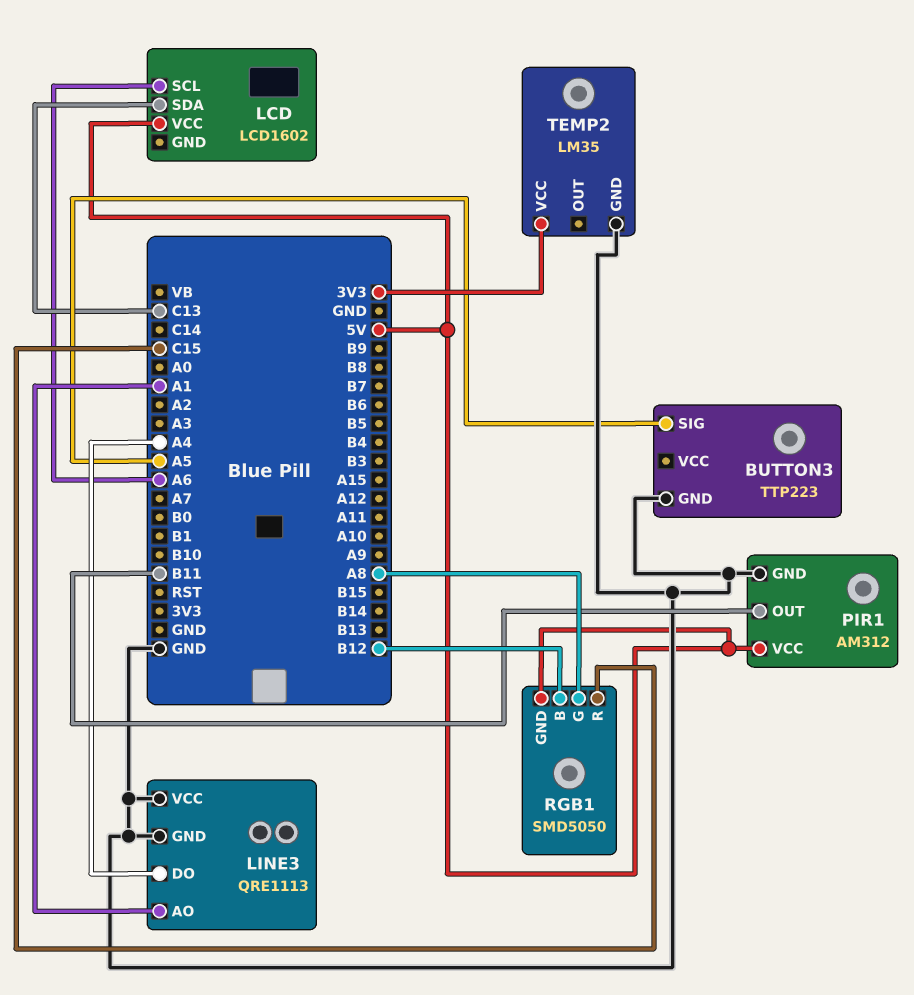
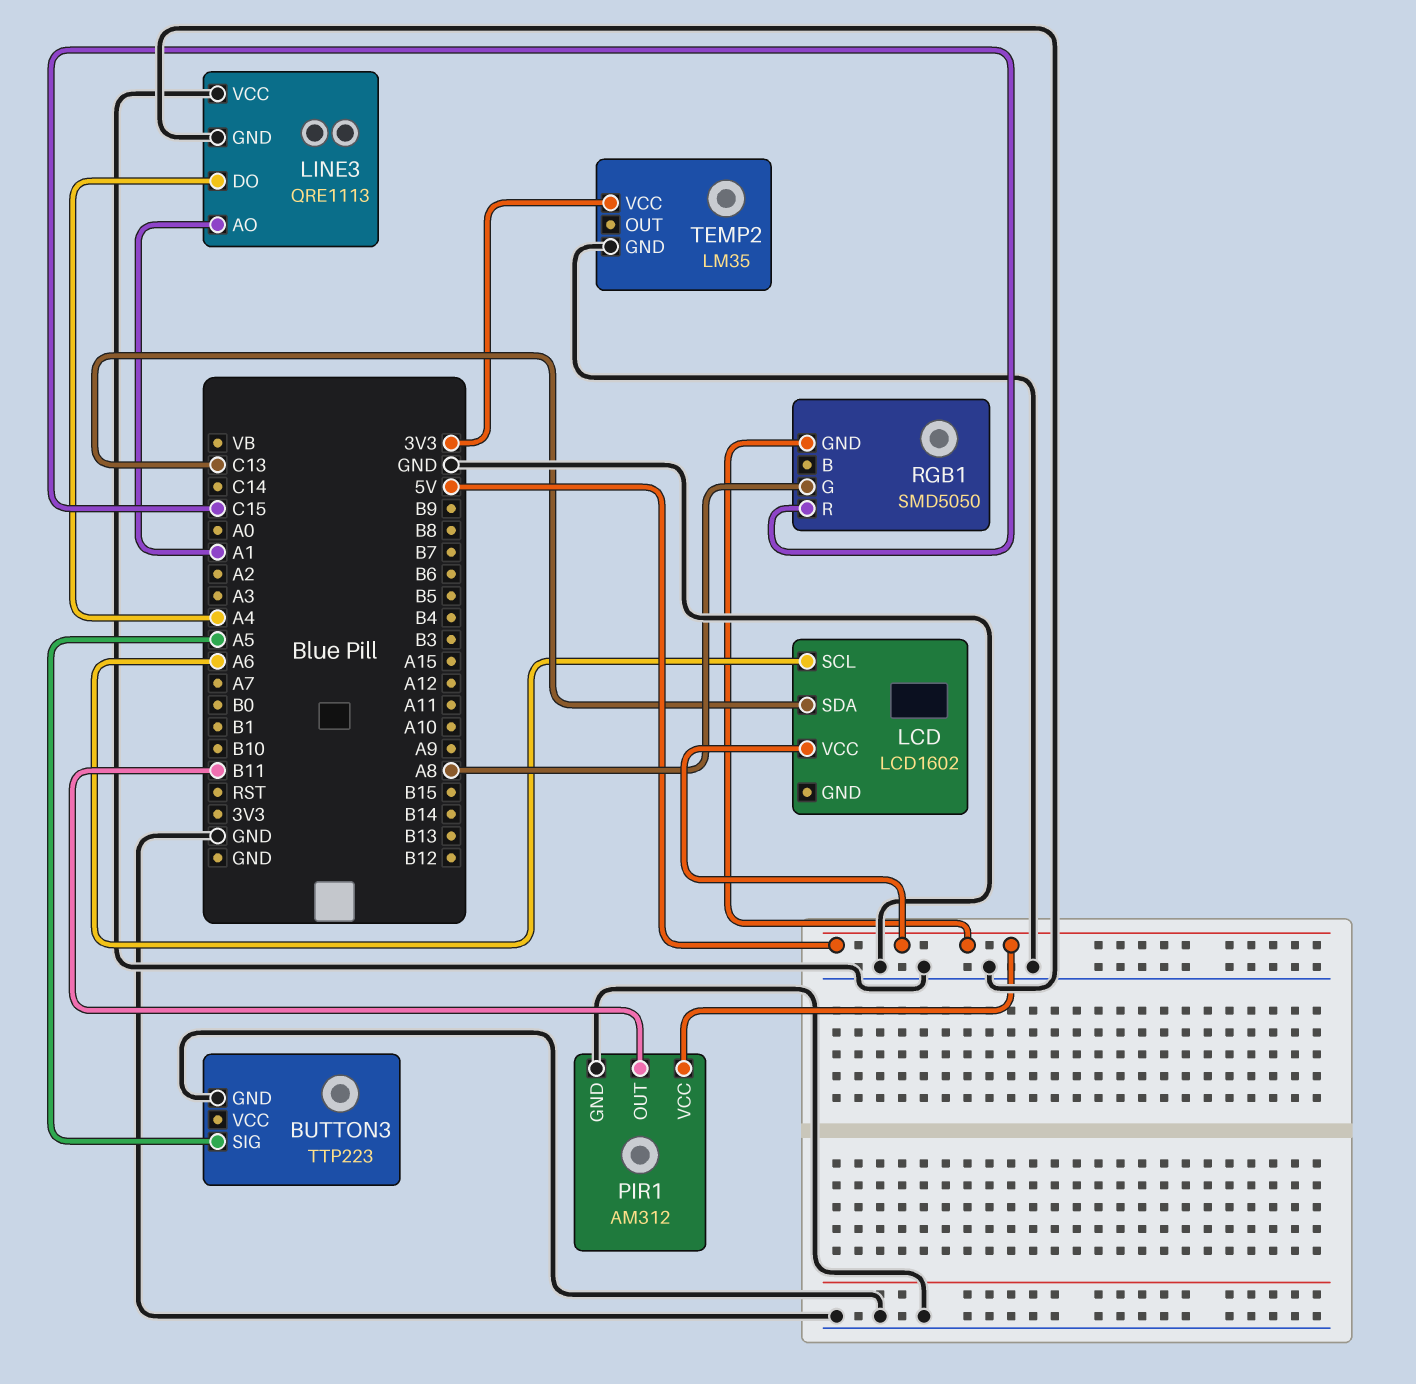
RGB1 pin B: B12 -> none

